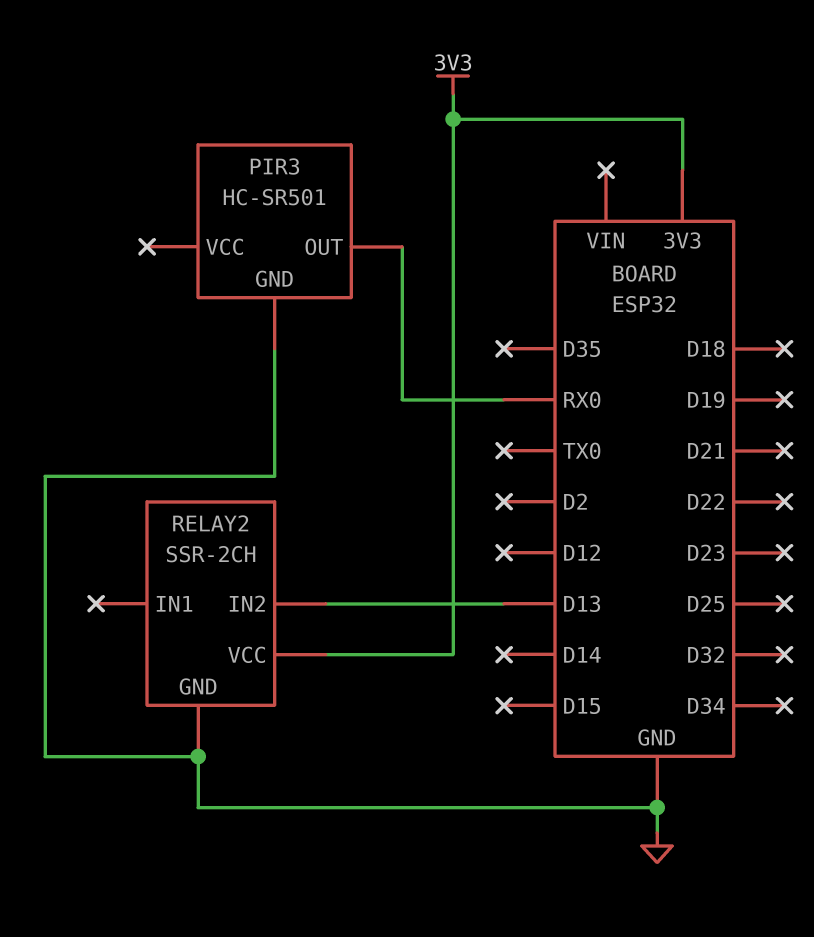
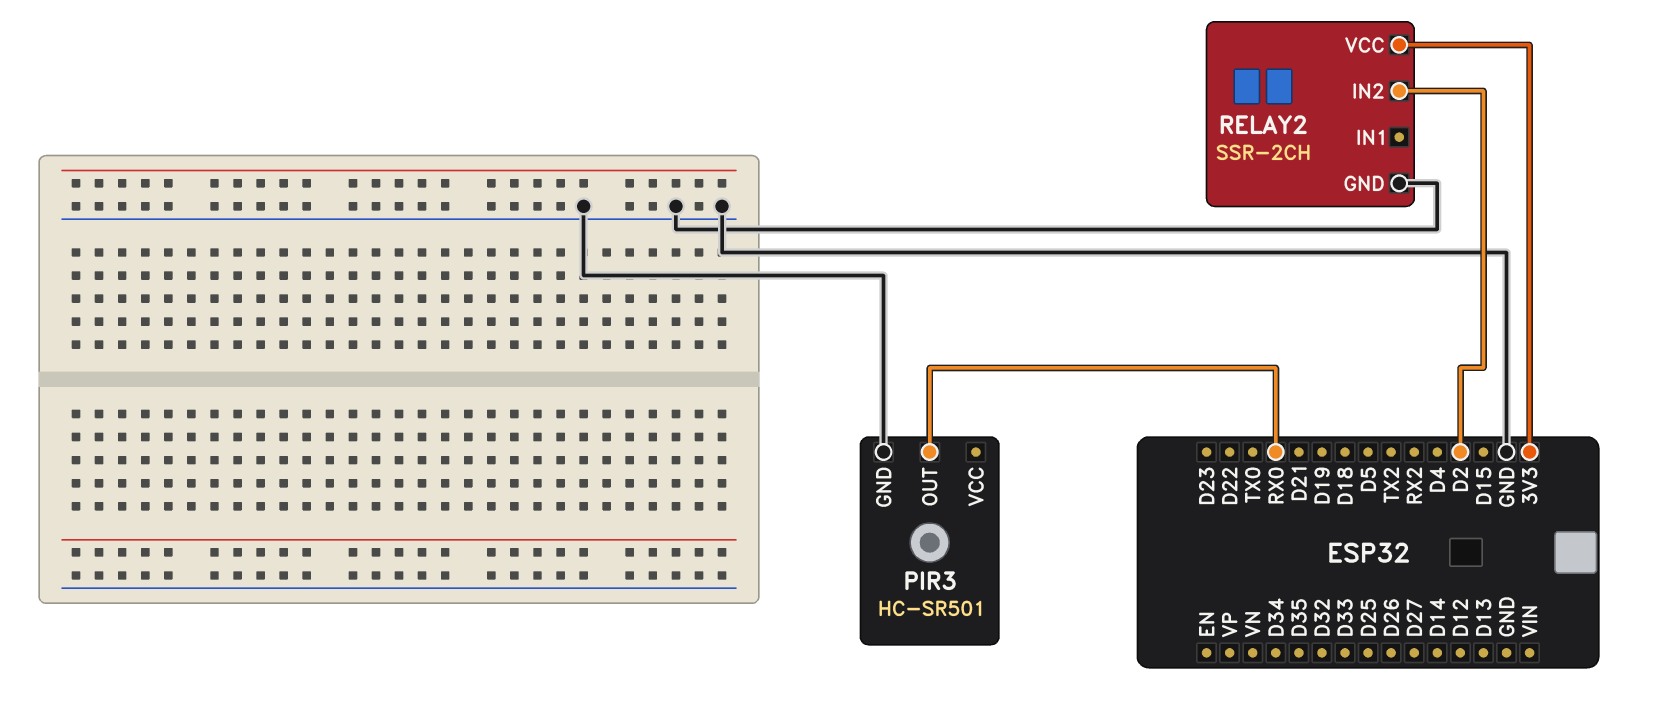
RELAY2 pin IN2: D13 -> D2

